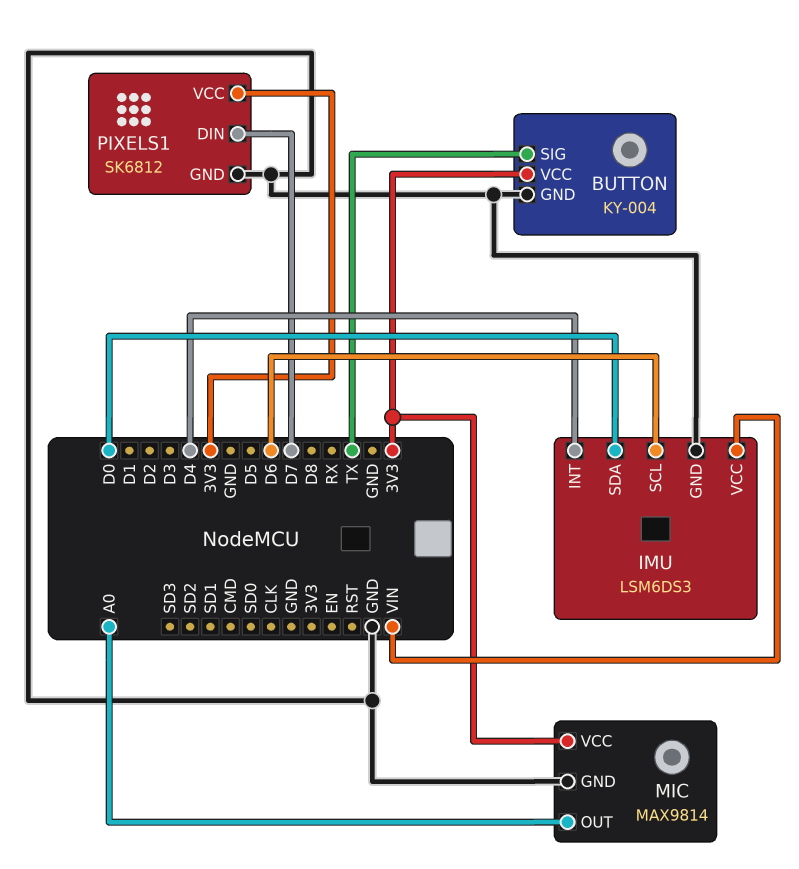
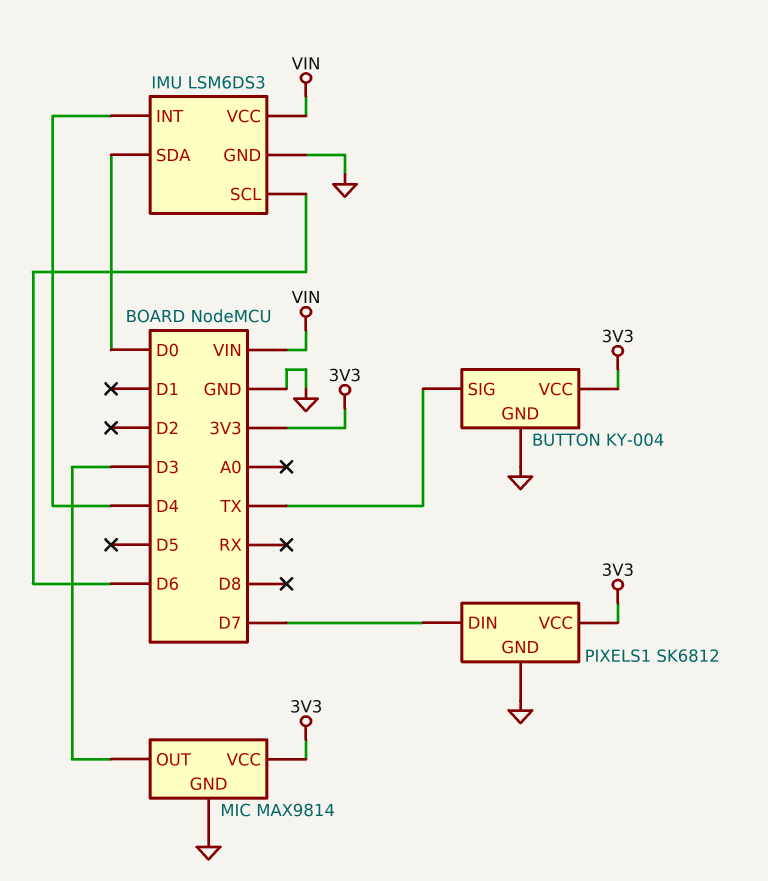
MIC pin OUT: A0 -> D3

